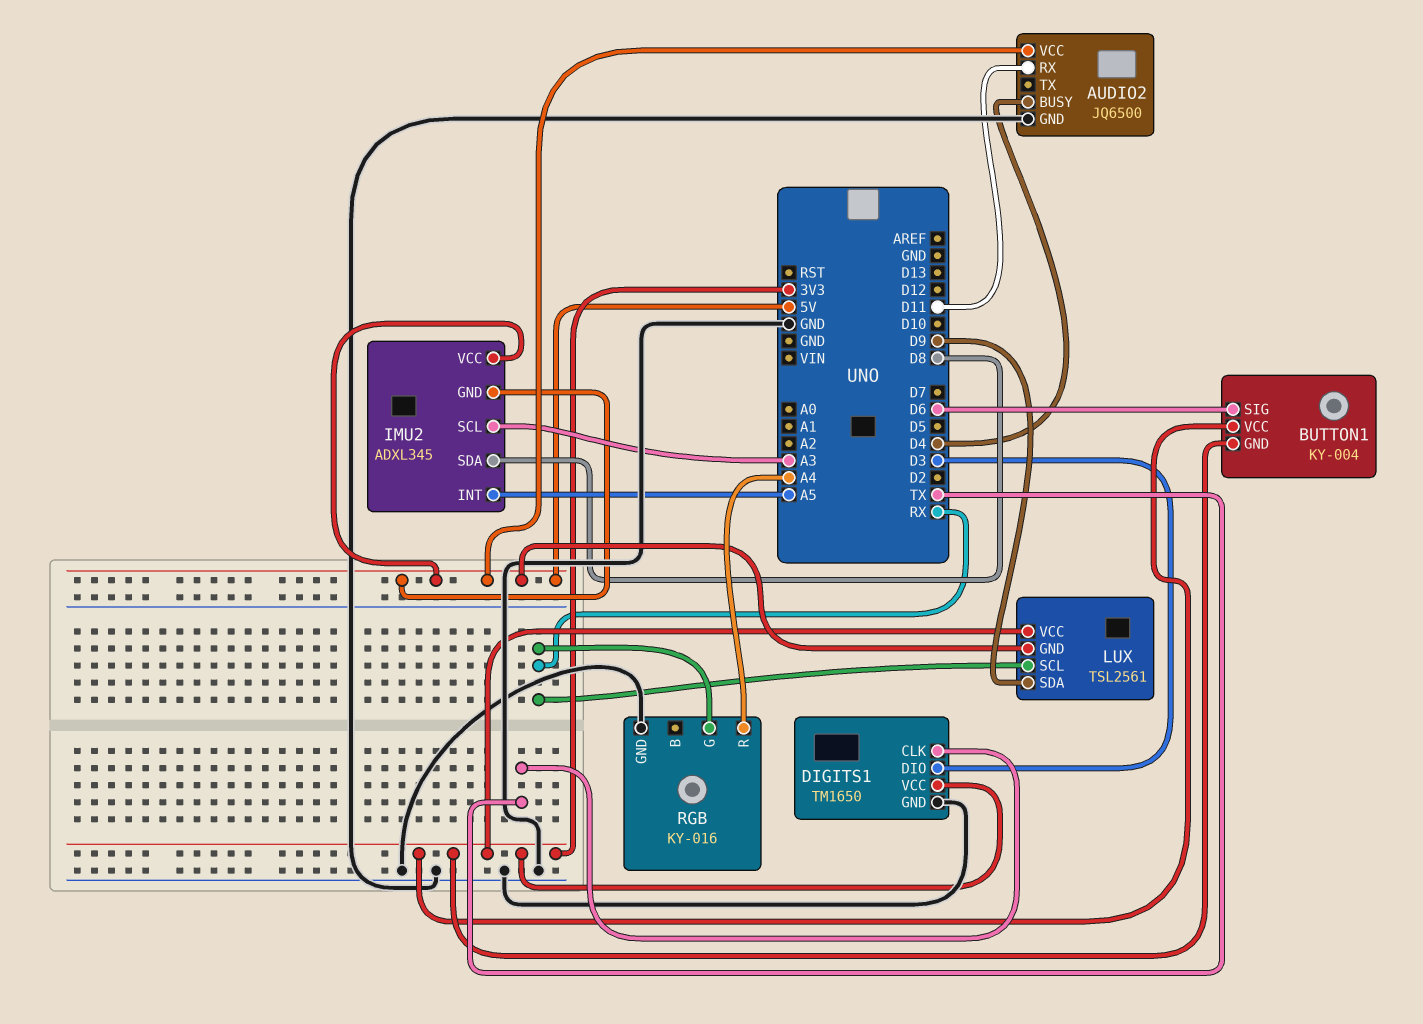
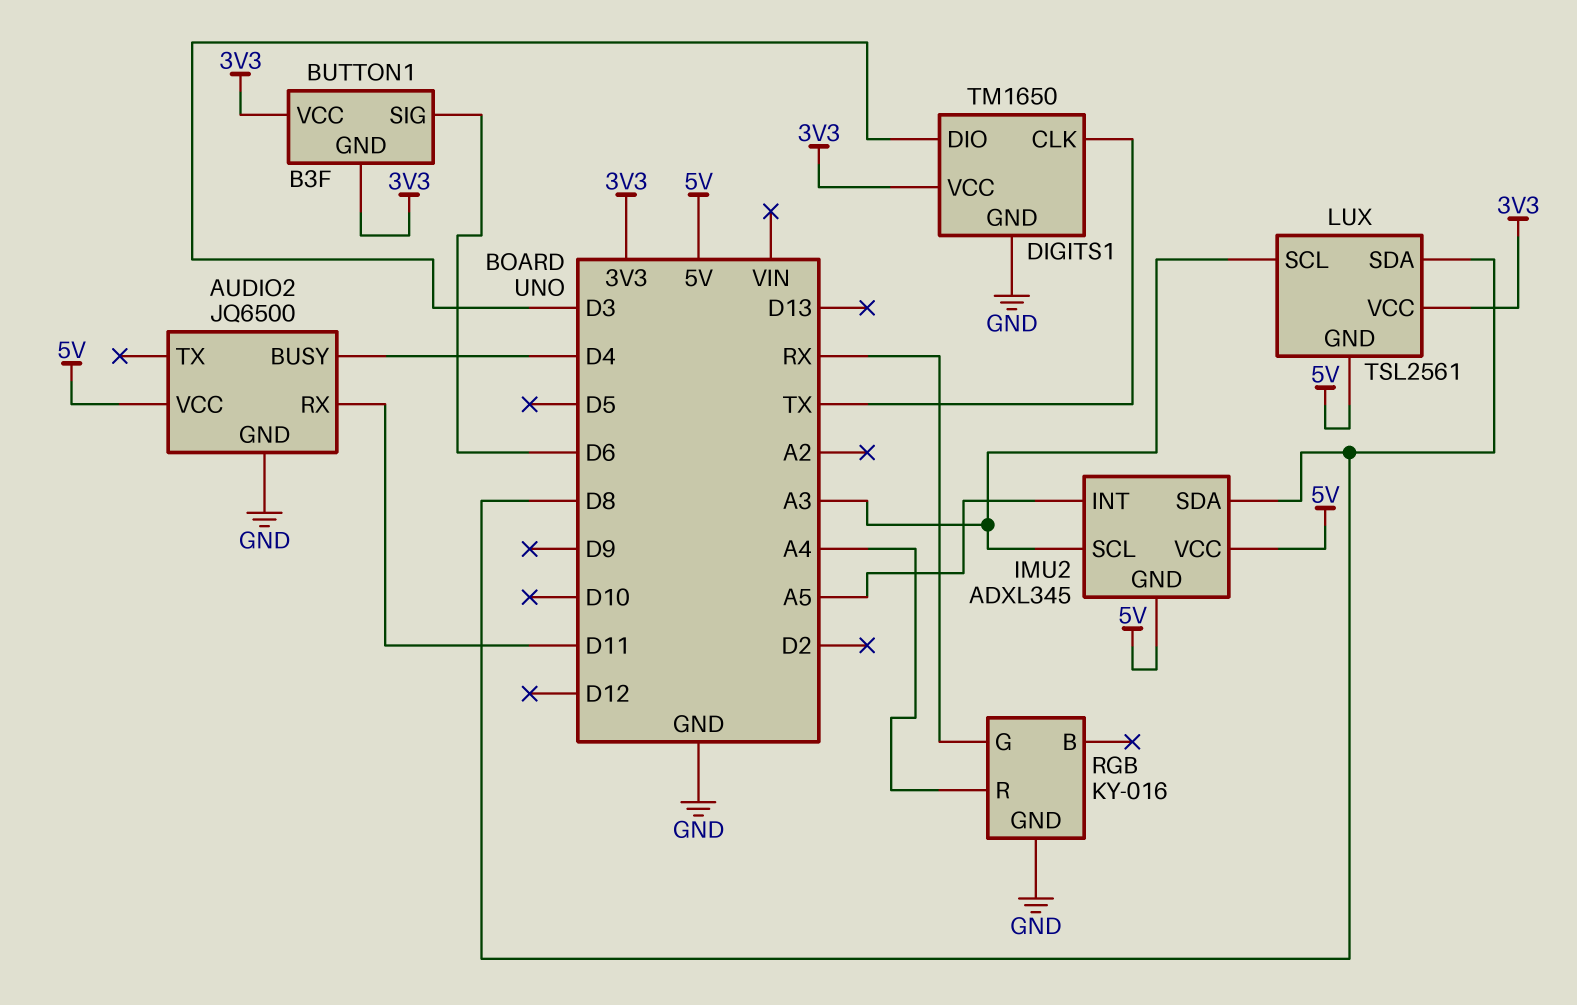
BUTTON1: KY-004 -> B3F
LUX pin SCL: RX -> A3
LUX pin SDA: D9 -> D8

